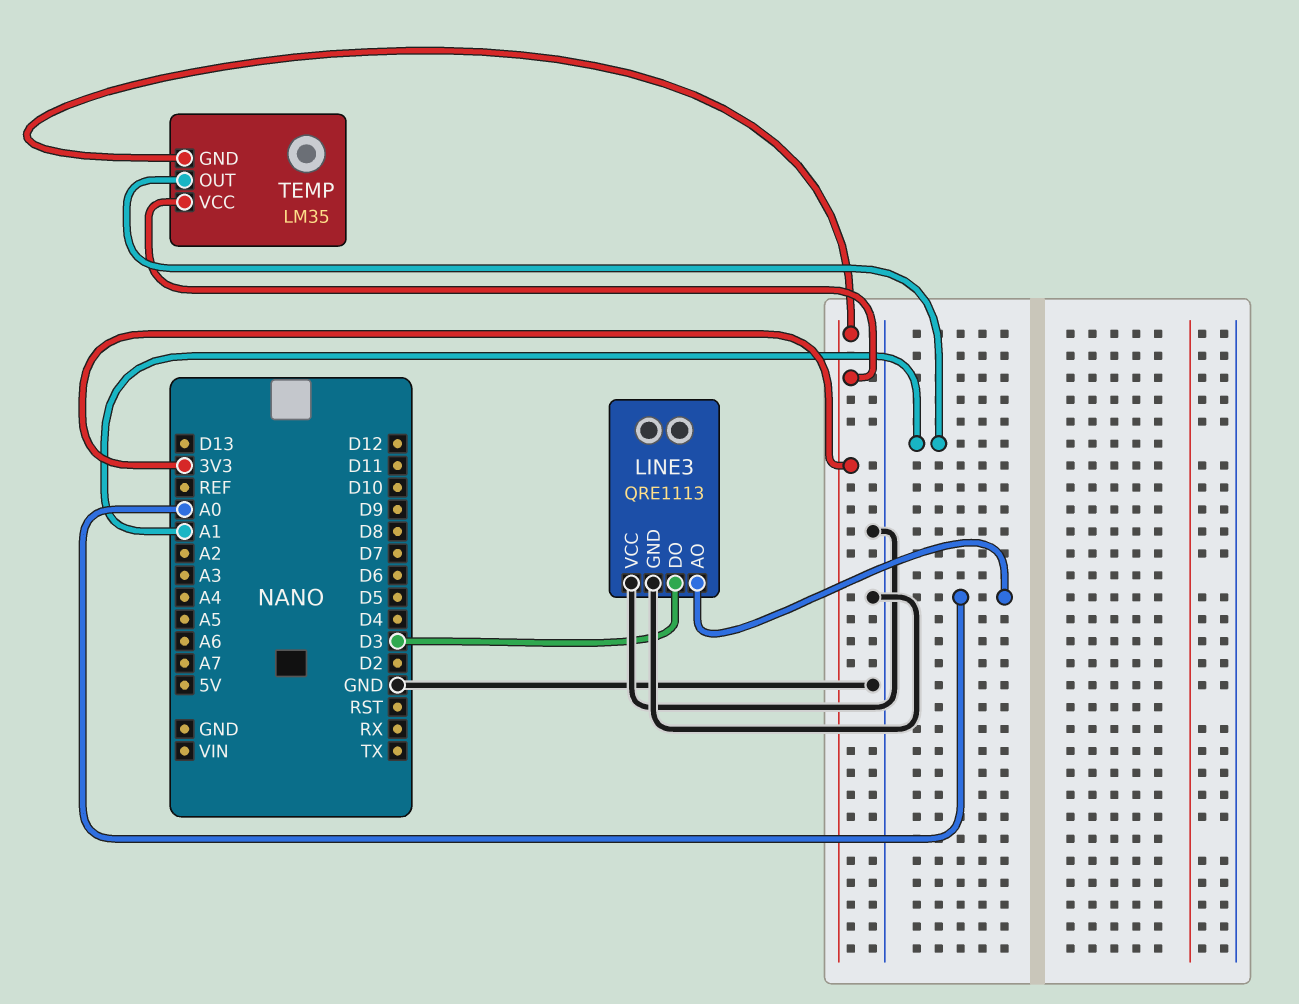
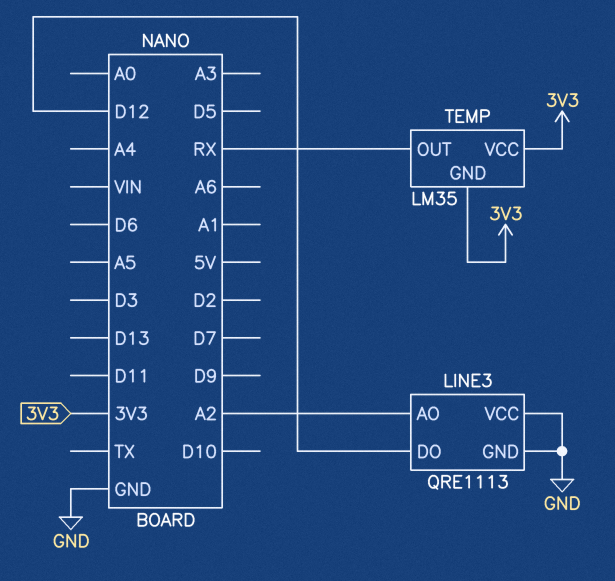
LINE3 pin AO: A0 -> A2
LINE3 pin DO: D3 -> D12
TEMP pin OUT: A1 -> RX

